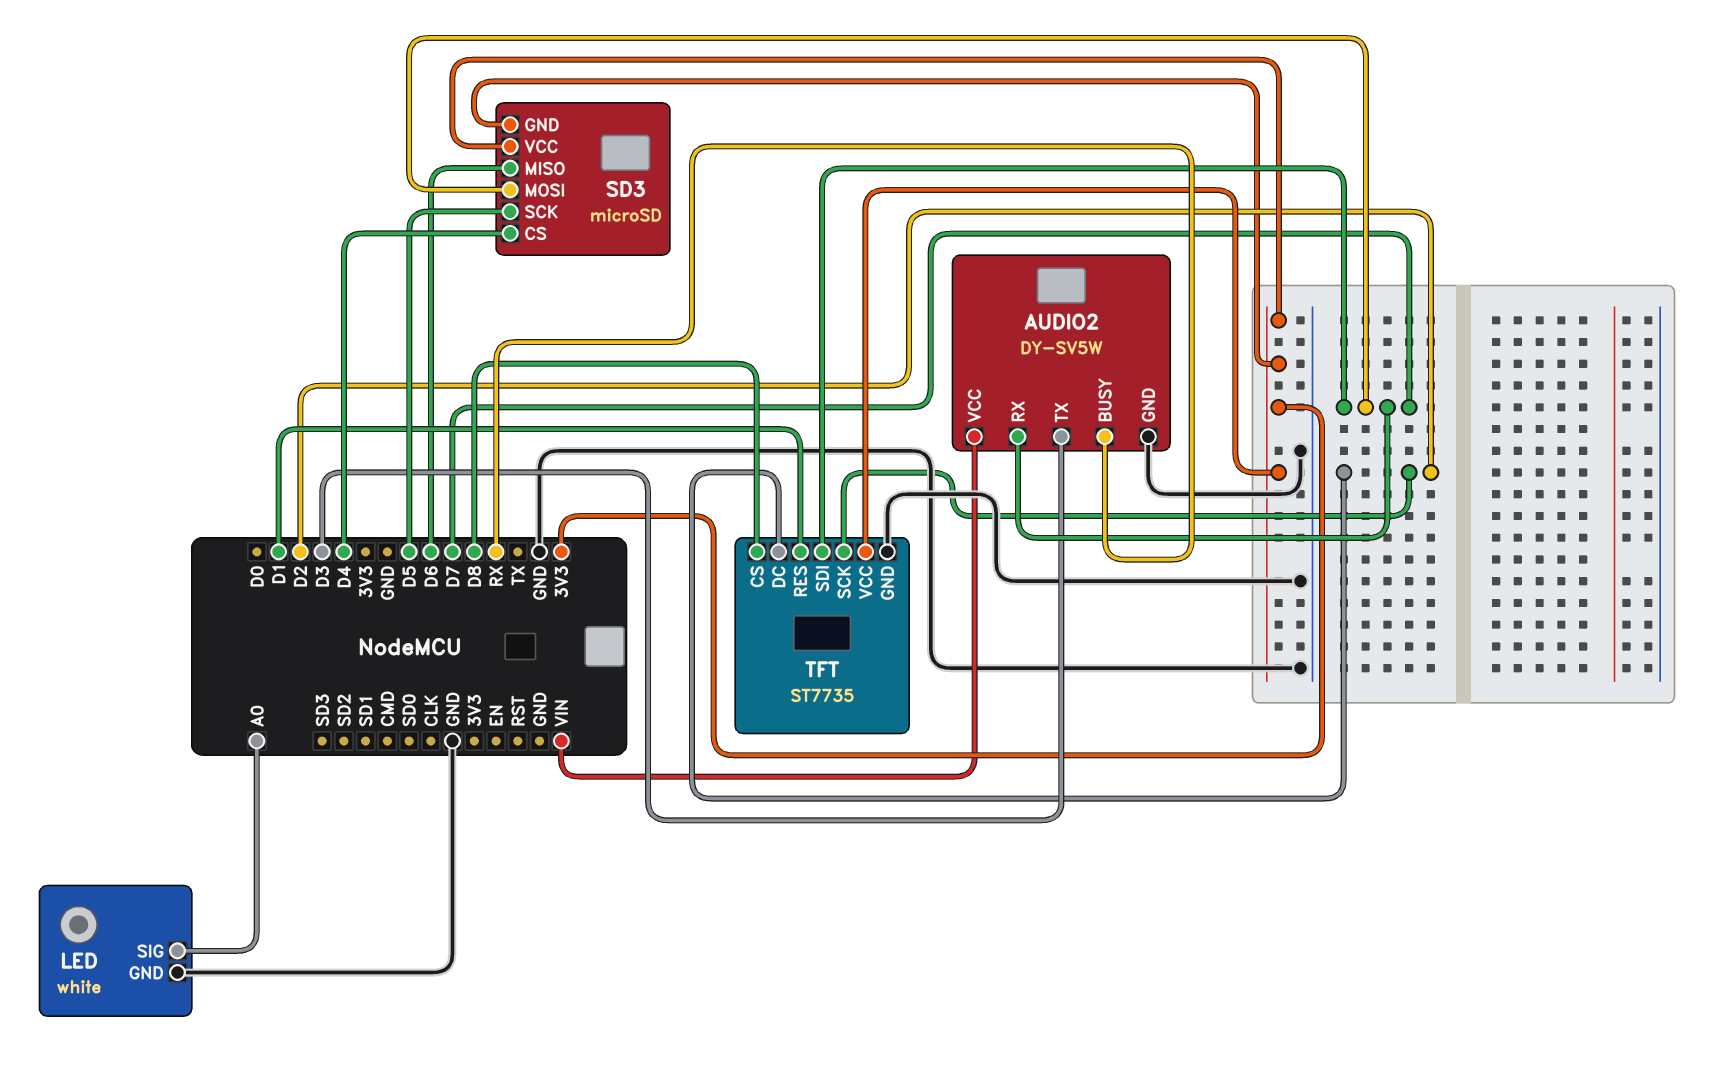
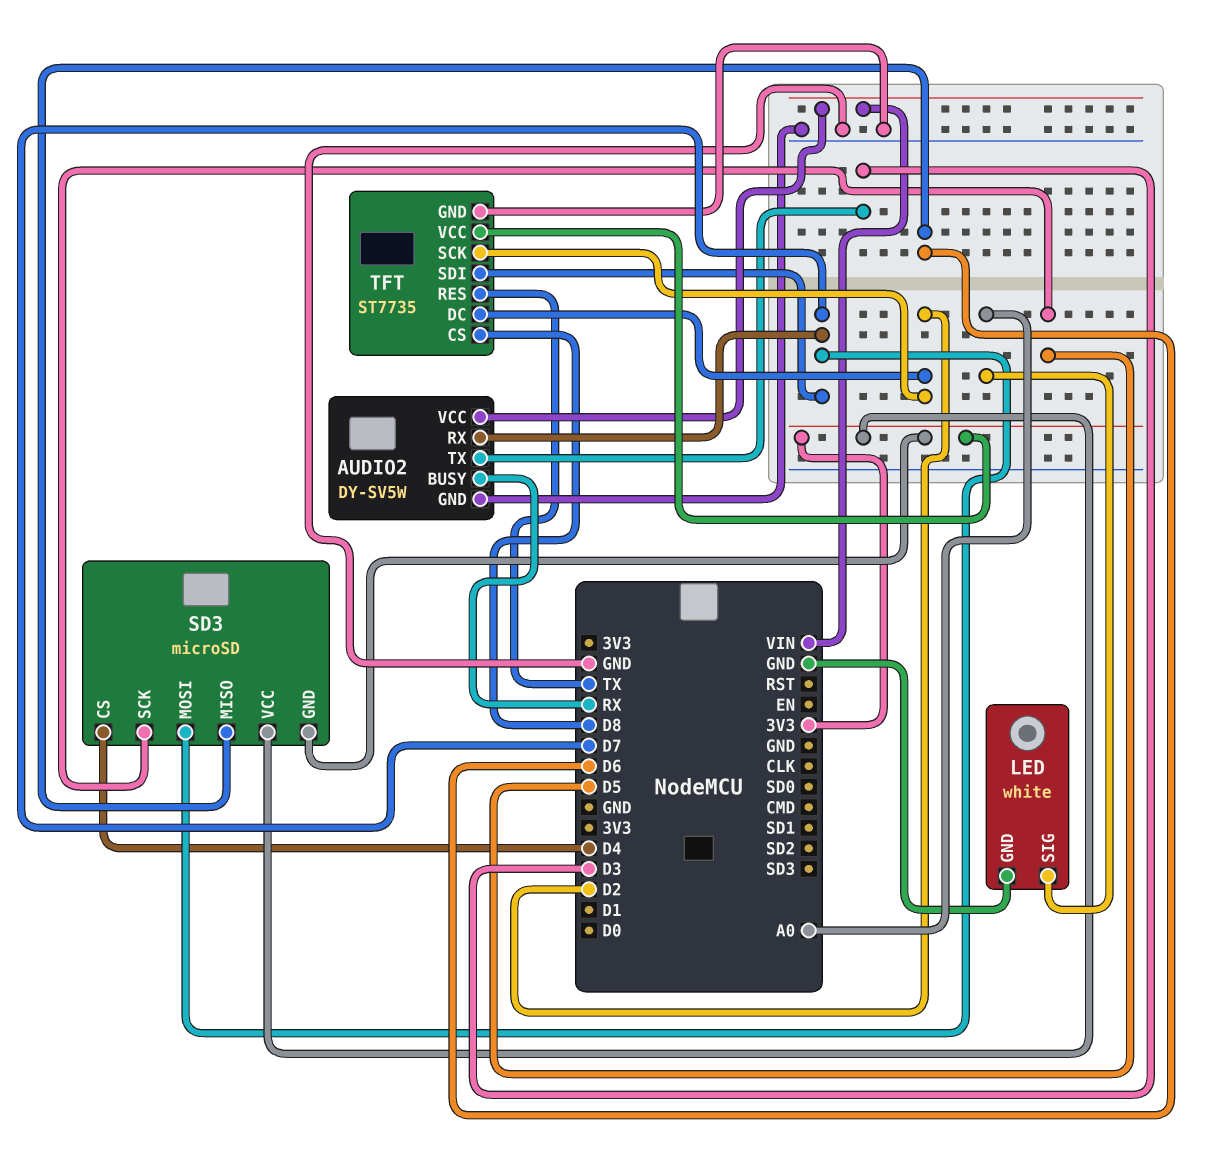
TFT pin RES: D1 -> TX

